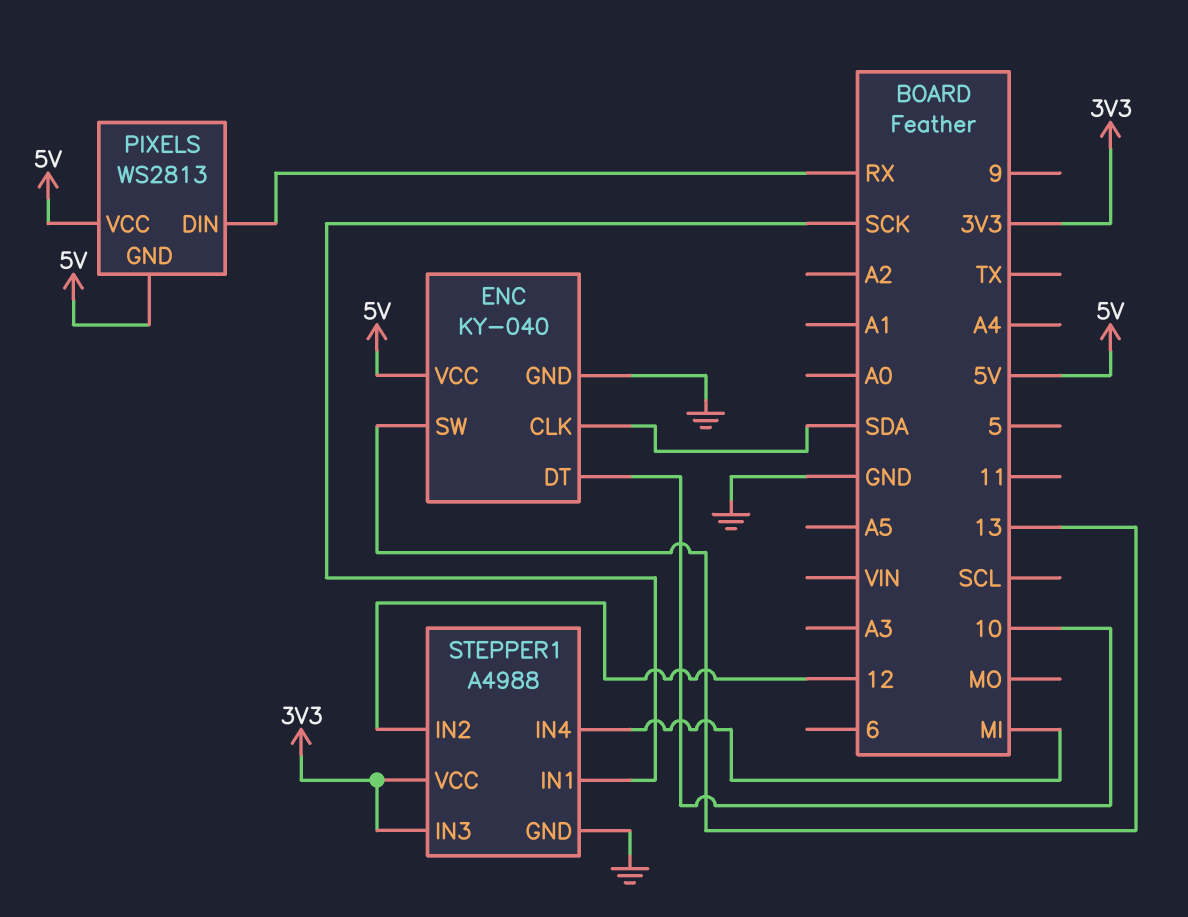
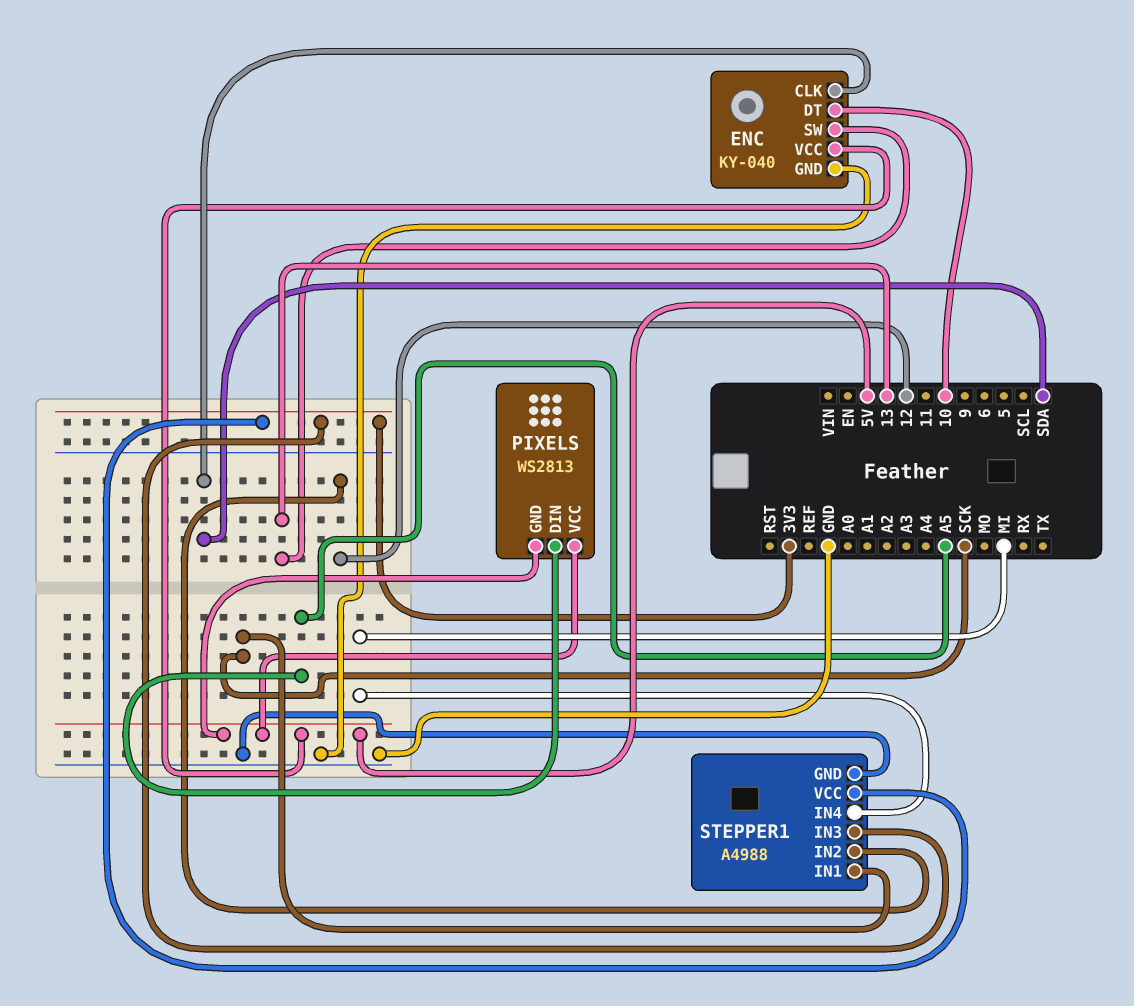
PIXELS pin DIN: RX -> A5

